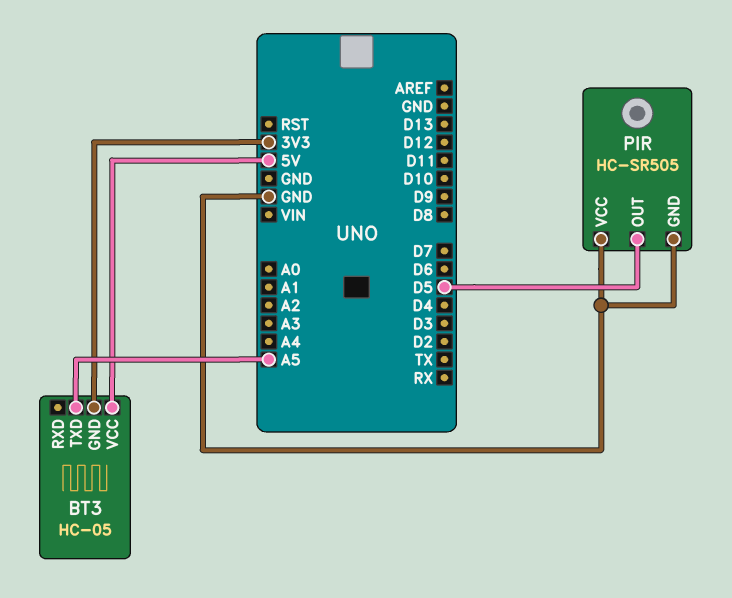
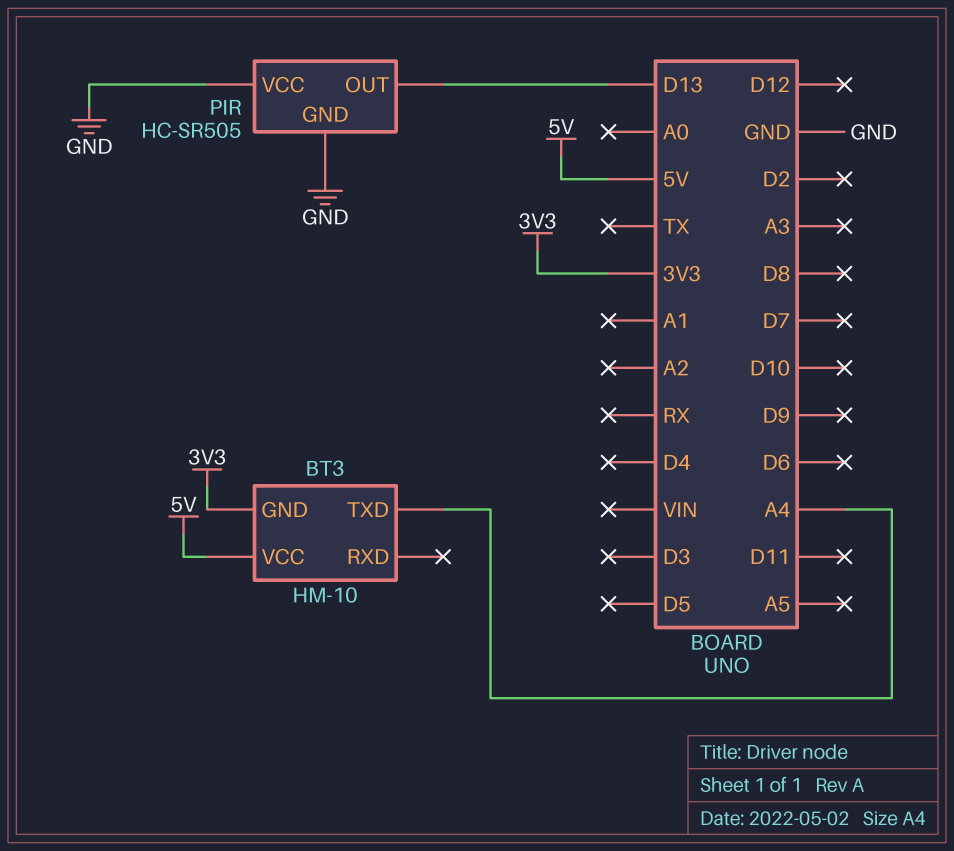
BT3: HC-05 -> HM-10
BT3 pin TXD: A5 -> A4
PIR pin OUT: D5 -> D13

